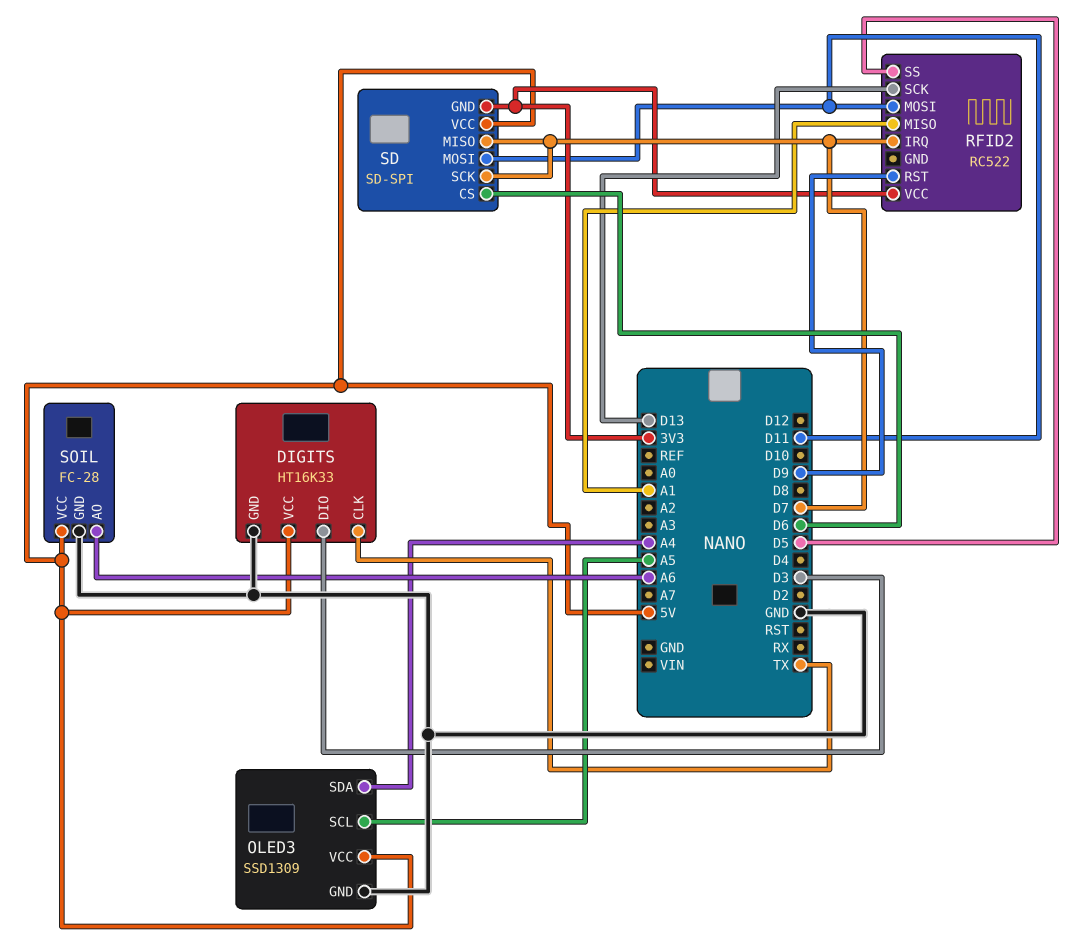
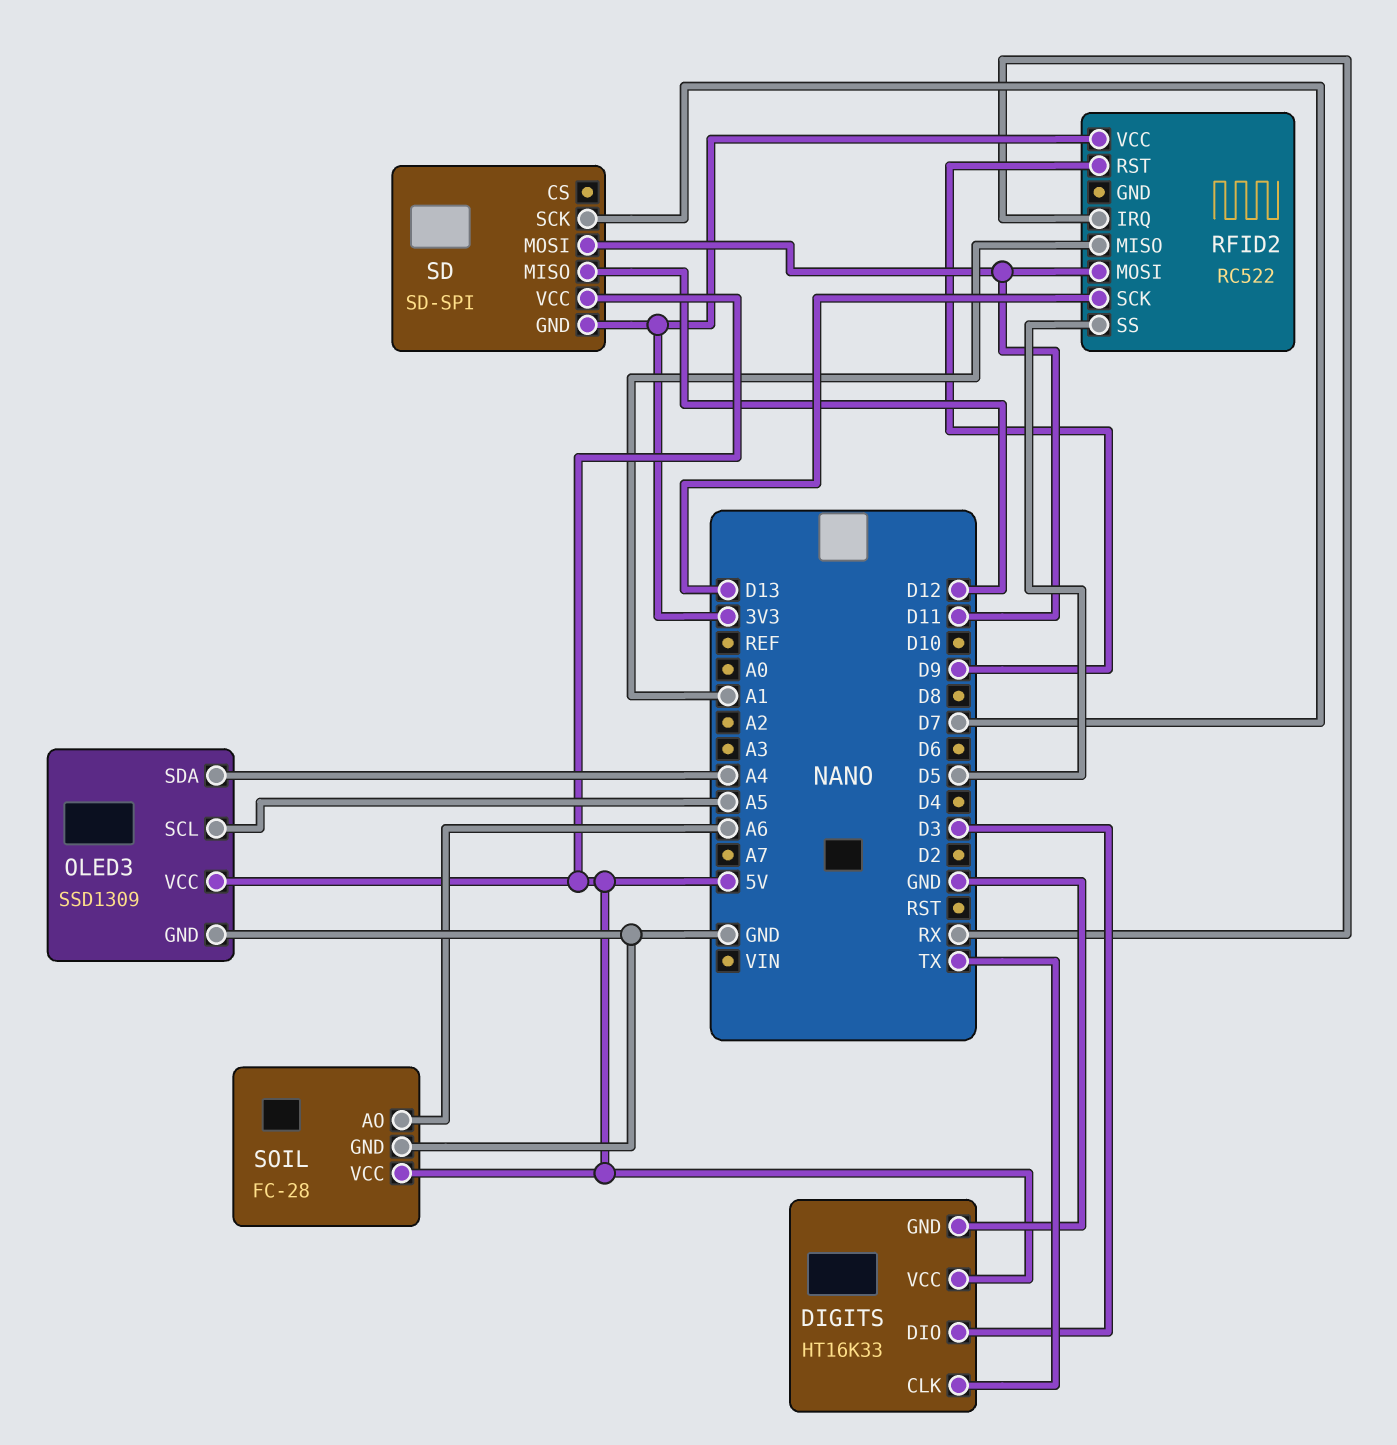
RFID2 pin IRQ: D7 -> RX
SD pin CS: D6 -> none
SD pin MISO: D7 -> D12

